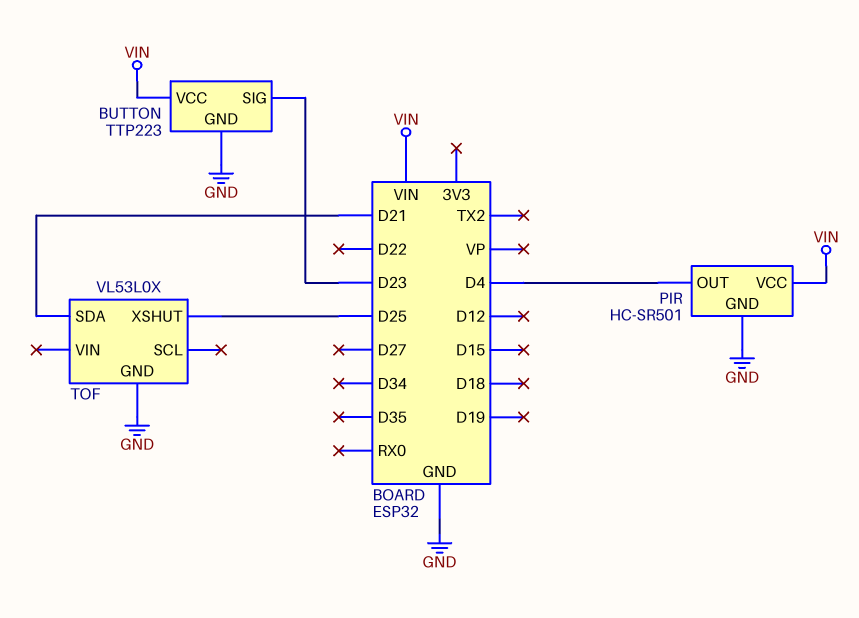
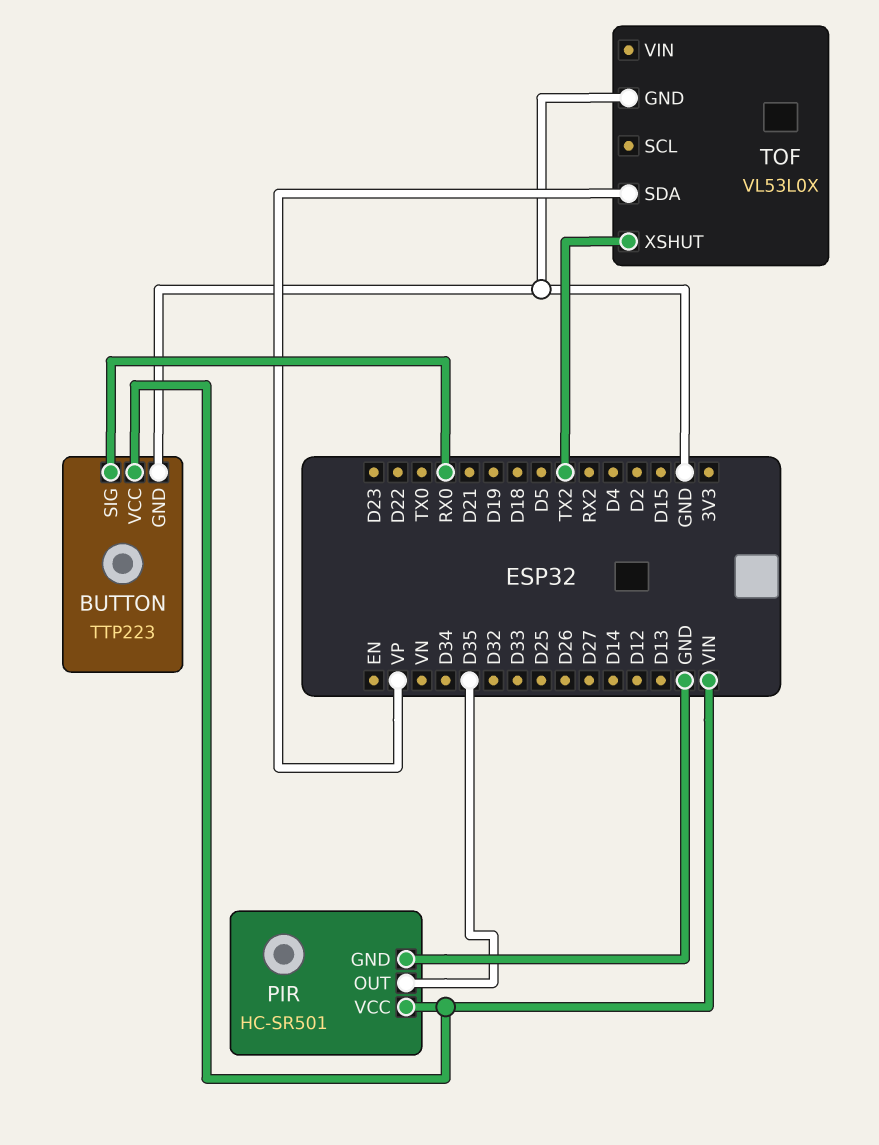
BUTTON pin SIG: D23 -> RX0
PIR pin OUT: D4 -> D35
TOF pin SDA: D21 -> VP
TOF pin XSHUT: D25 -> TX2

